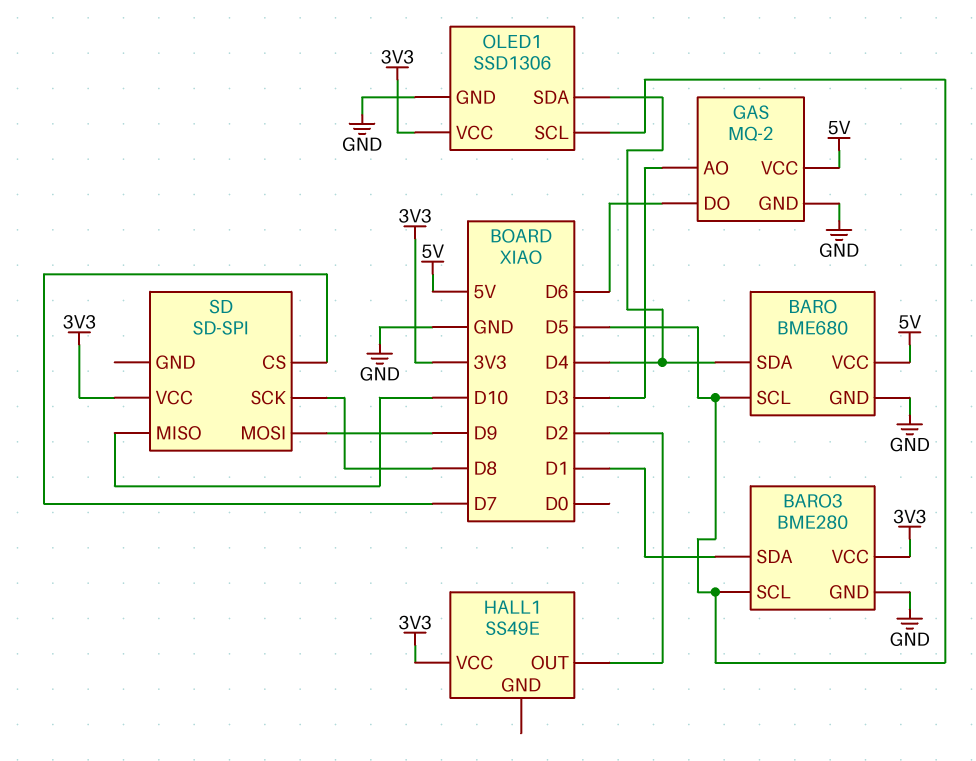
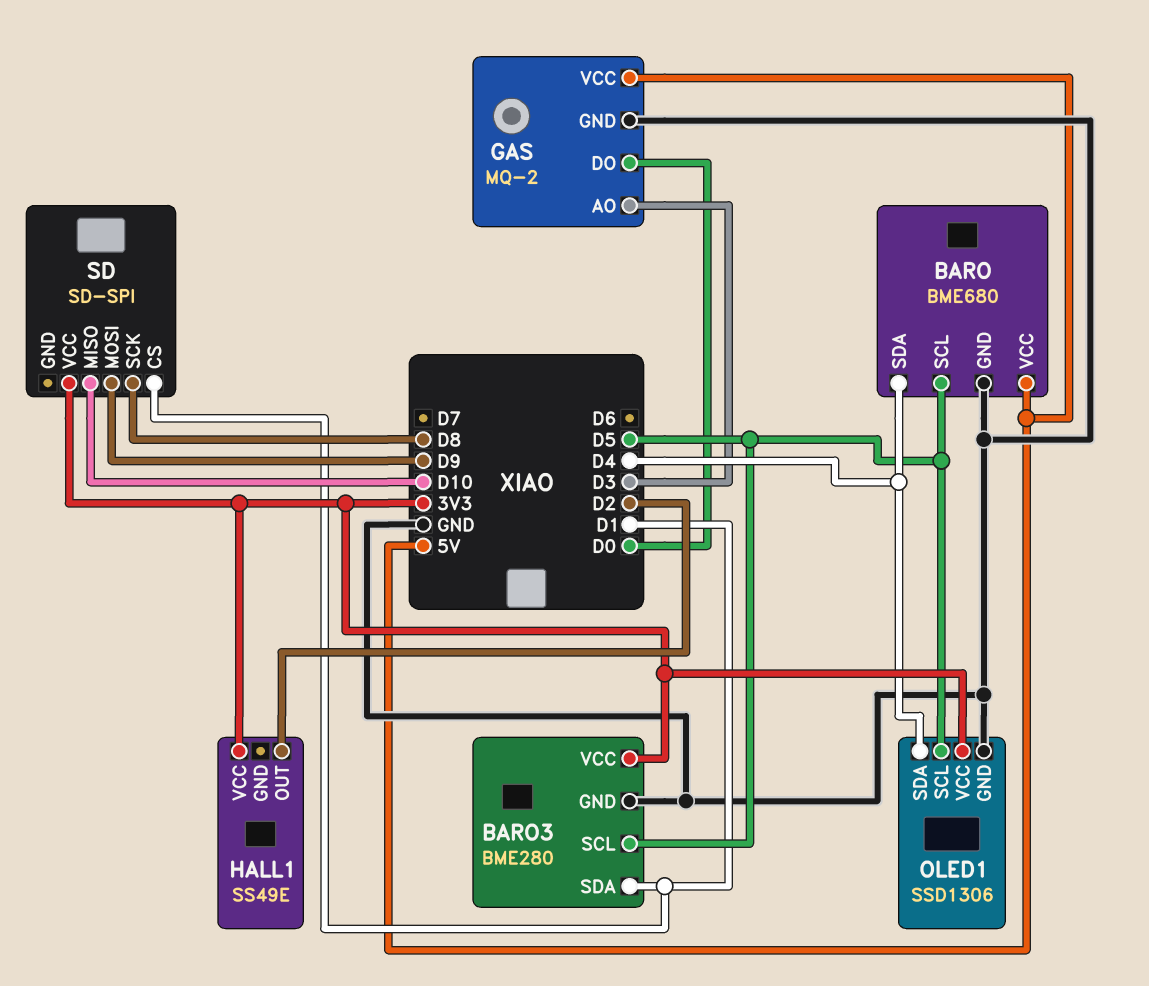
GAS pin DO: D6 -> D0
SD pin CS: D7 -> D1

